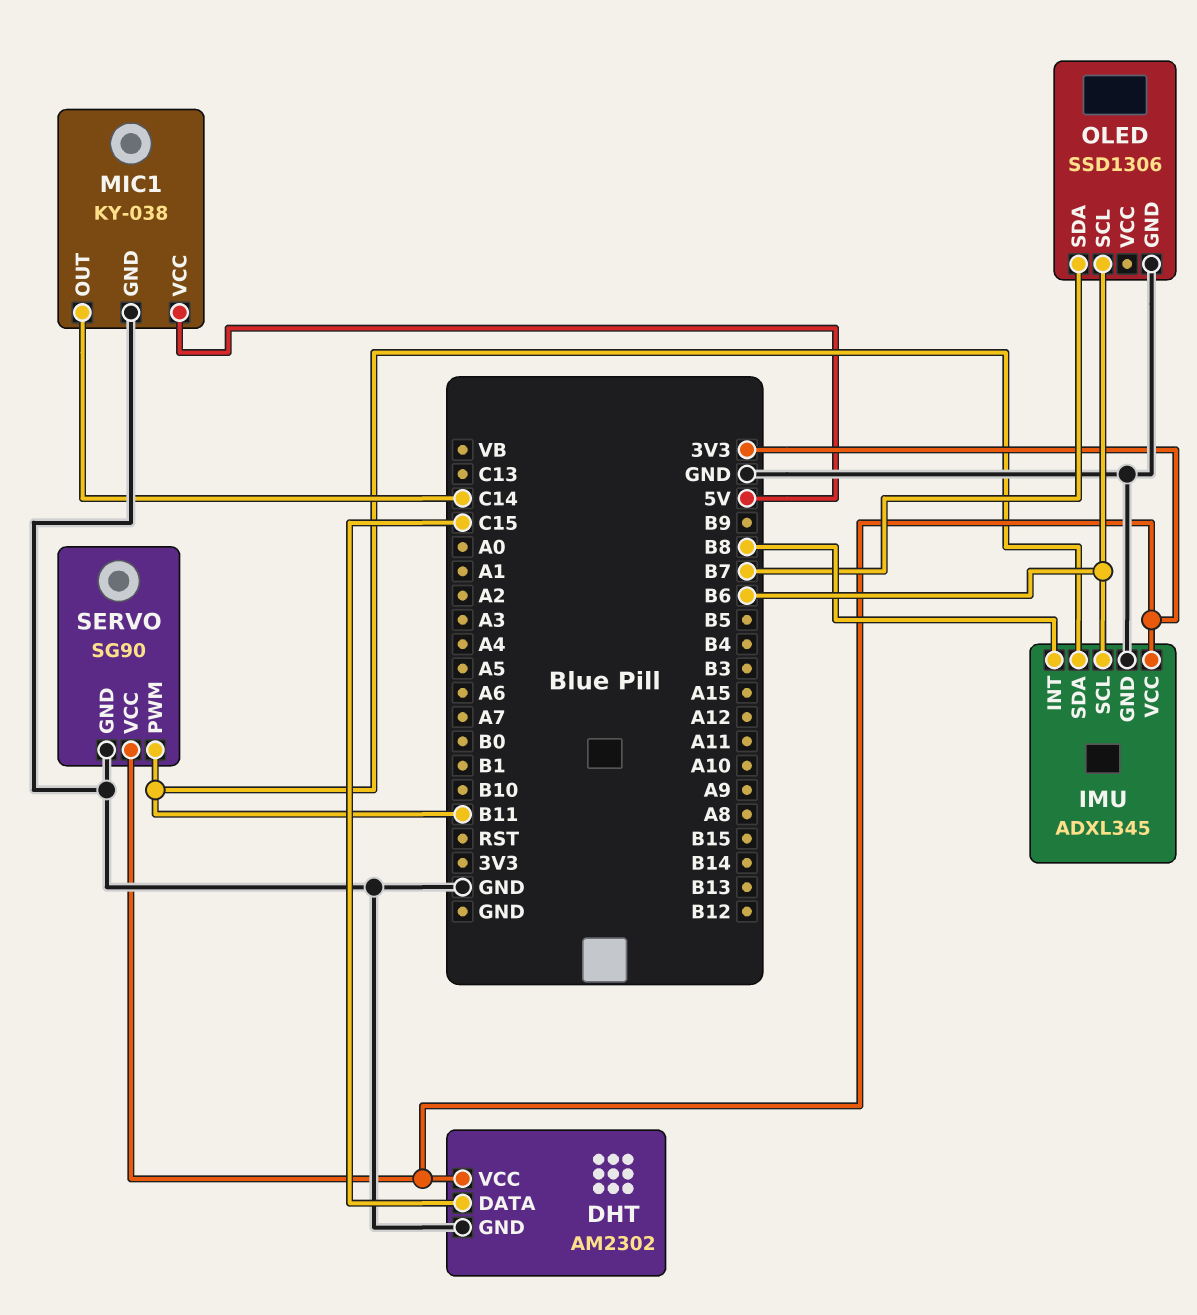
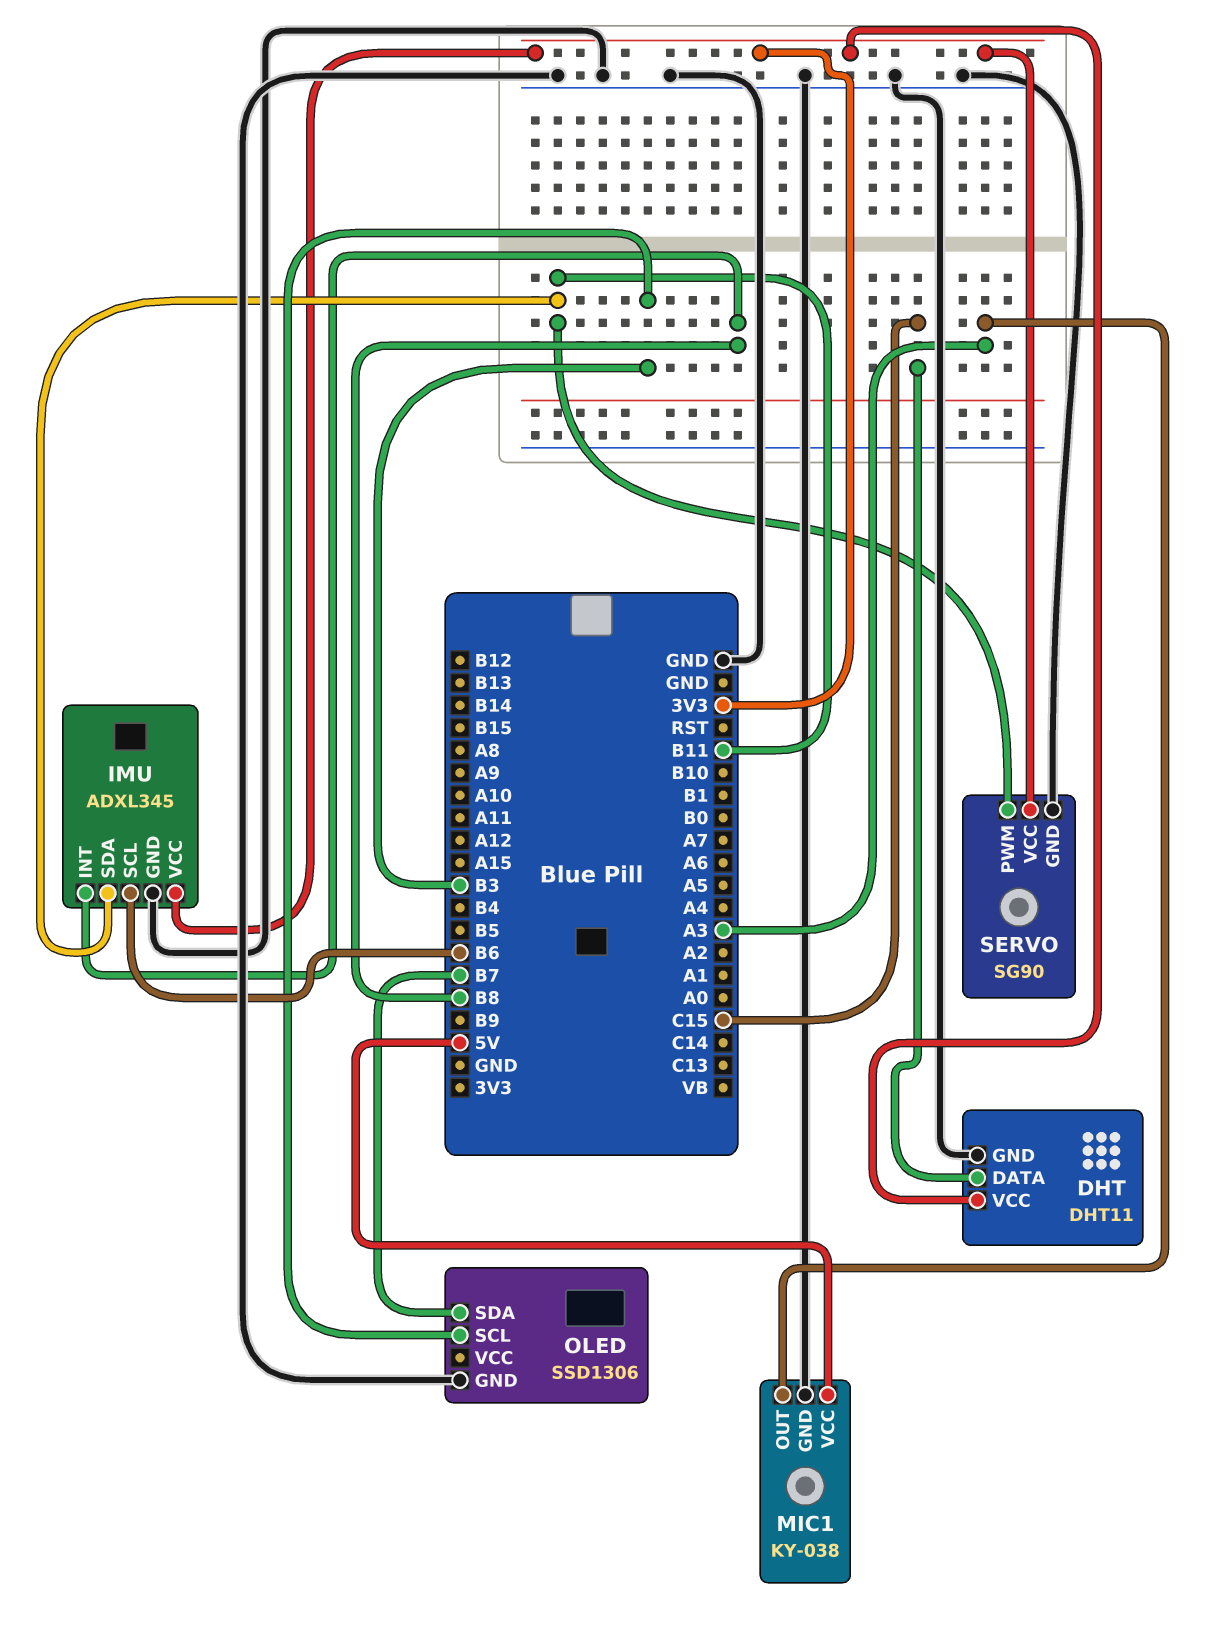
DHT: AM2302 -> DHT11
MIC1 pin OUT: C14 -> A3
OLED pin SCL: B6 -> B3

